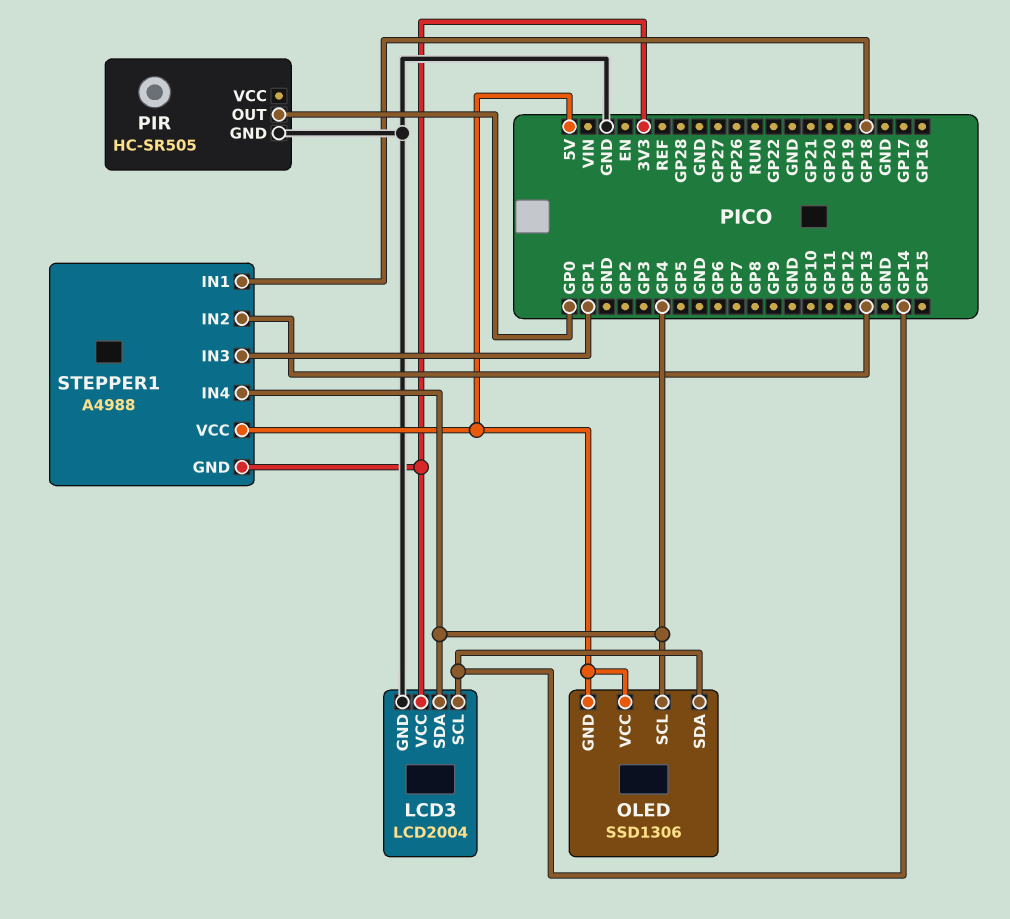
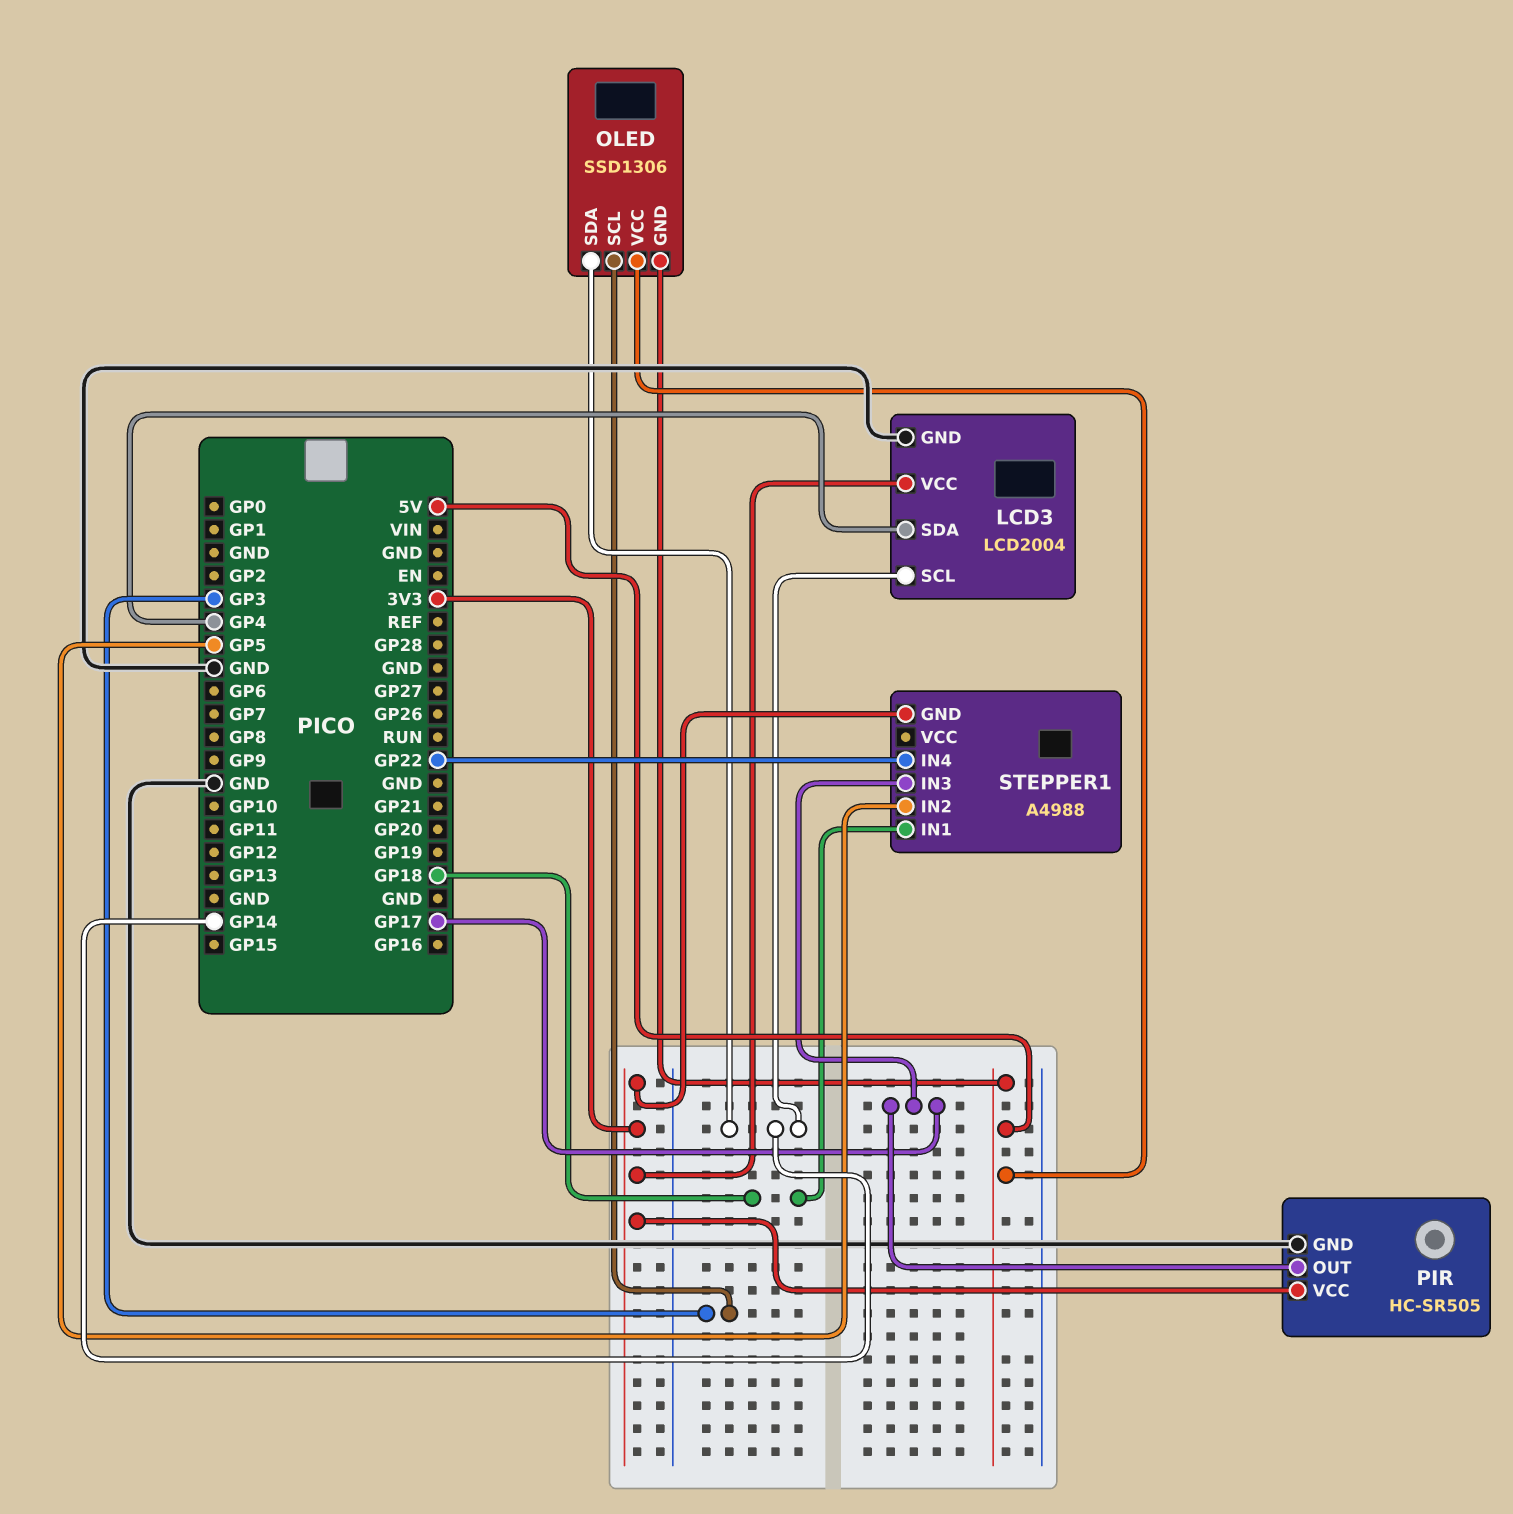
OLED pin SCL: GP4 -> GP3
PIR pin OUT: GP0 -> GP17
PIR pin VCC: none -> 3V3
STEPPER1 pin IN2: GP13 -> GP5
STEPPER1 pin IN3: GP1 -> GP17
STEPPER1 pin IN4: GP4 -> GP22
STEPPER1 pin VCC: 5V -> none

